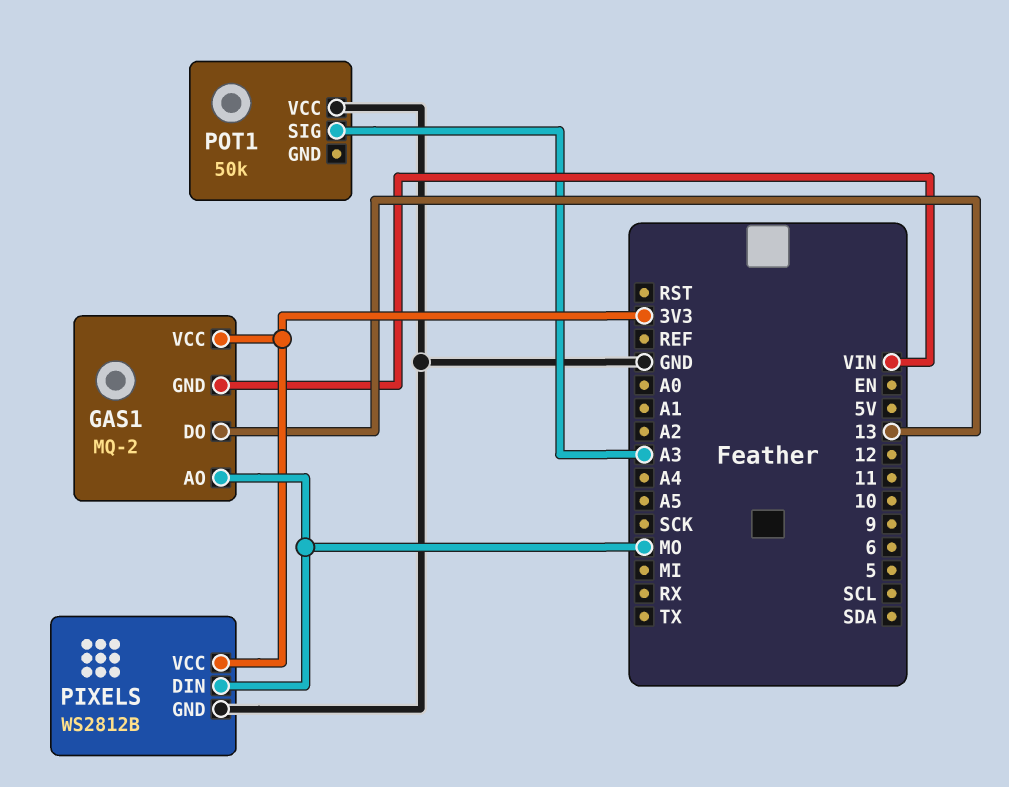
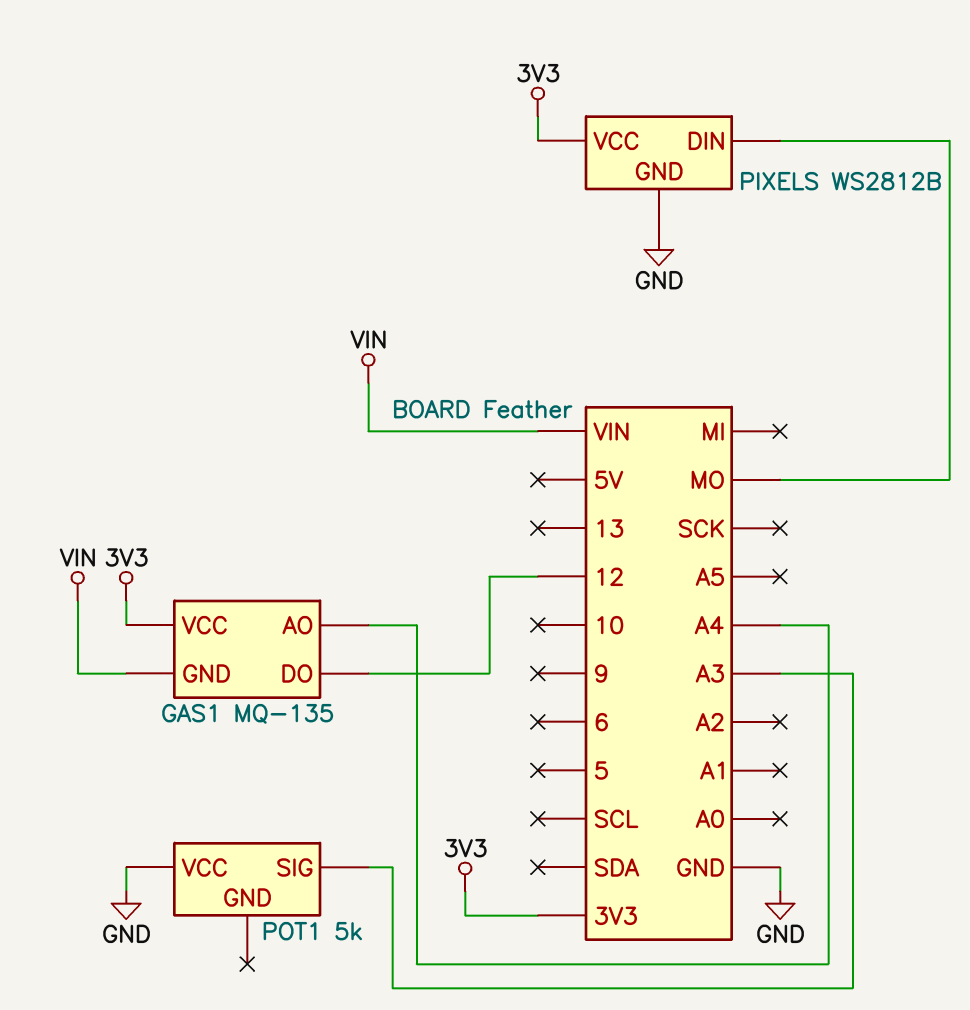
GAS1: MQ-2 -> MQ-135
GAS1 pin AO: MO -> A4
GAS1 pin DO: 13 -> 12
POT1: 50k -> 5k

